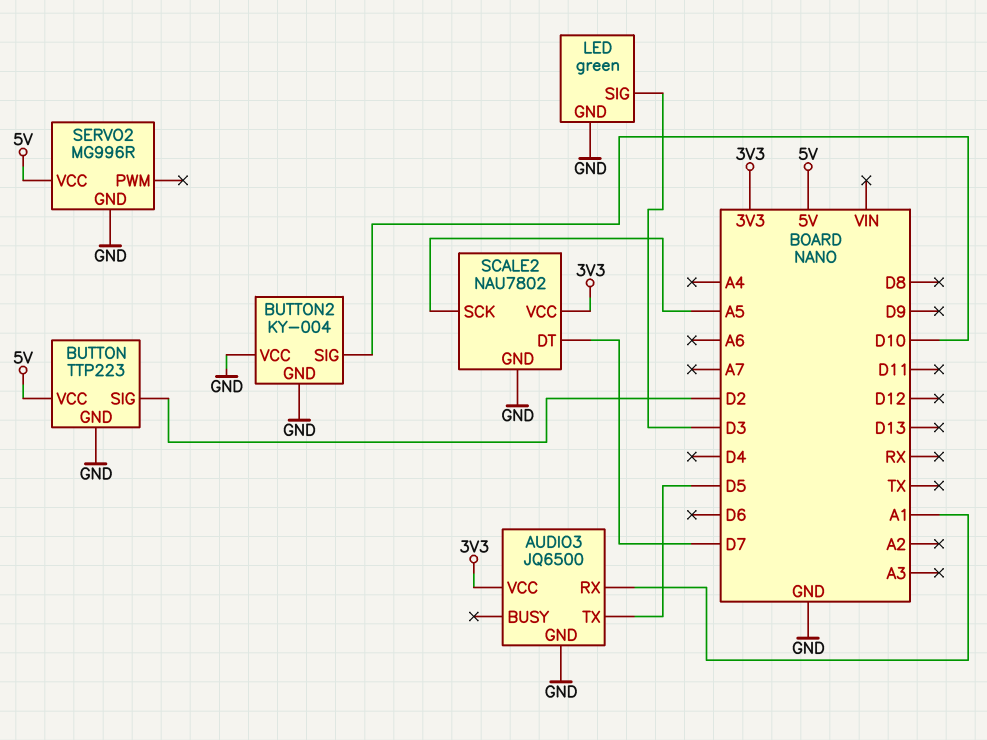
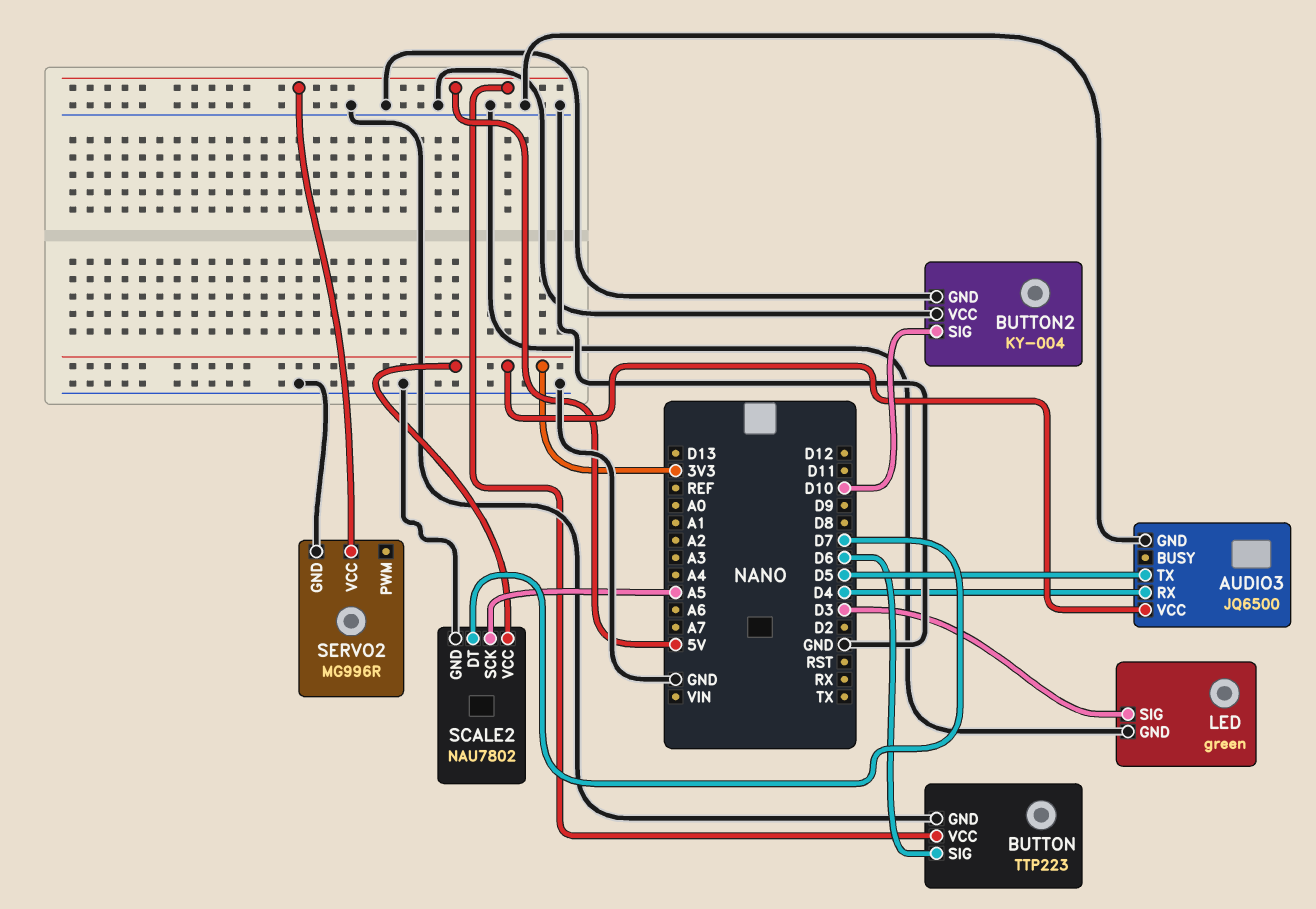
AUDIO3 pin RX: A1 -> D4
BUTTON pin SIG: D2 -> D6

